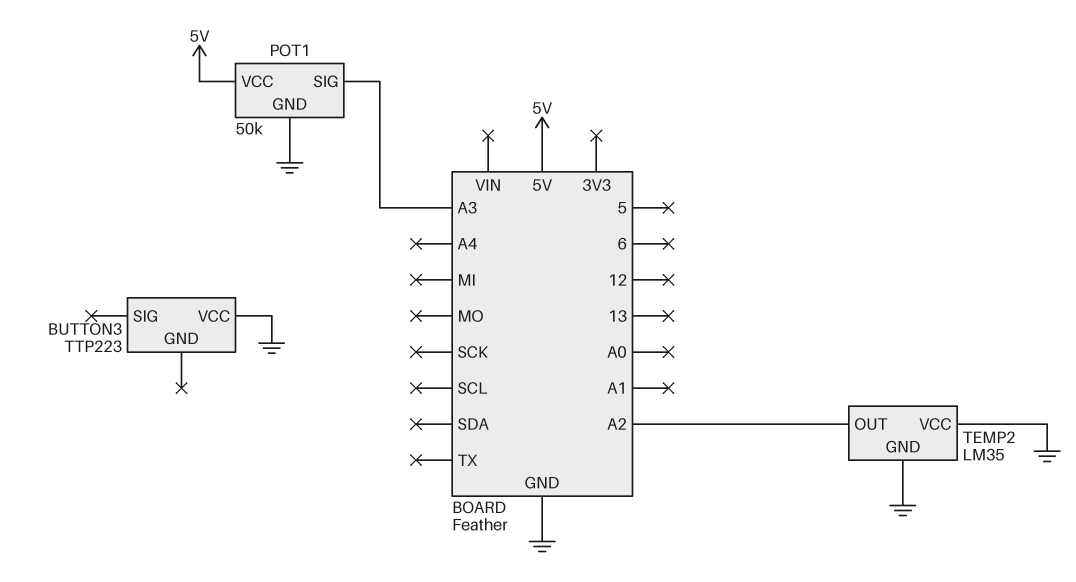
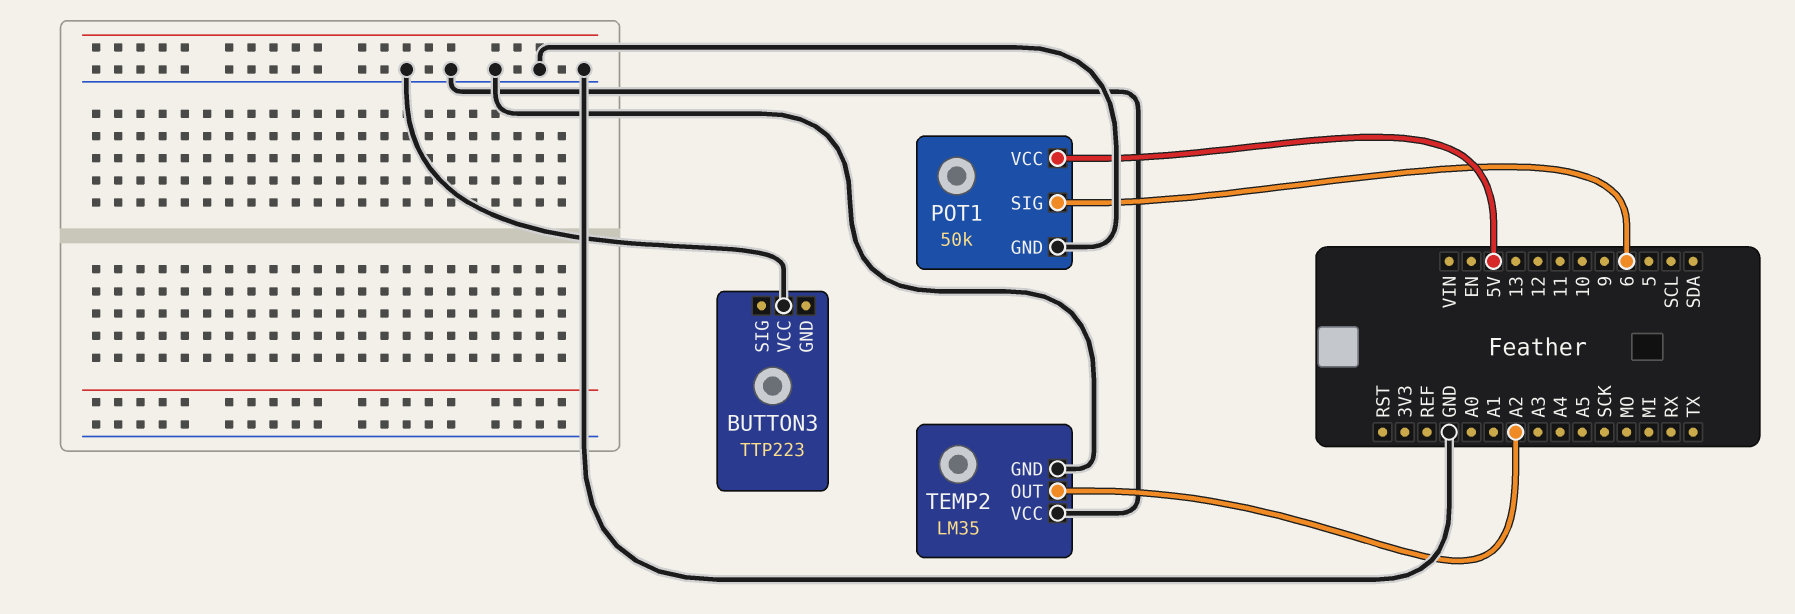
POT1 pin SIG: A3 -> 6

